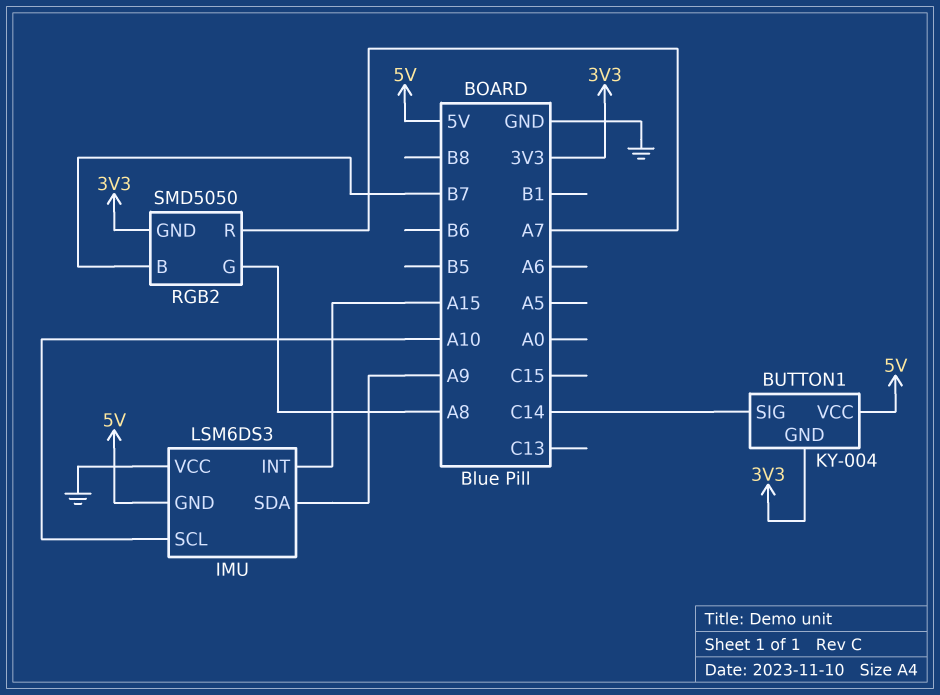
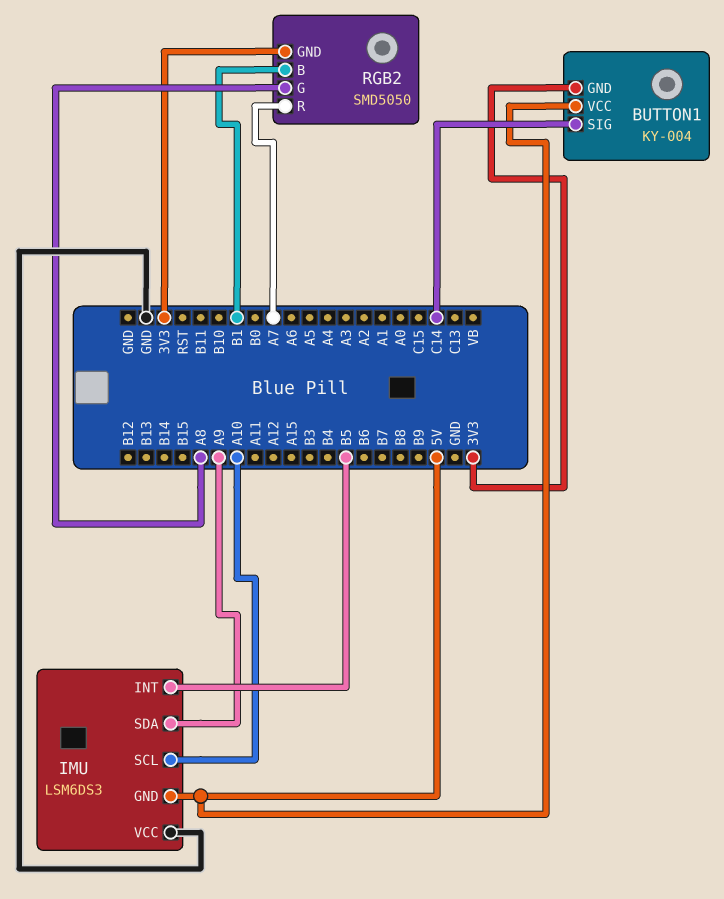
IMU pin INT: A15 -> B5
RGB2 pin B: B7 -> B1

